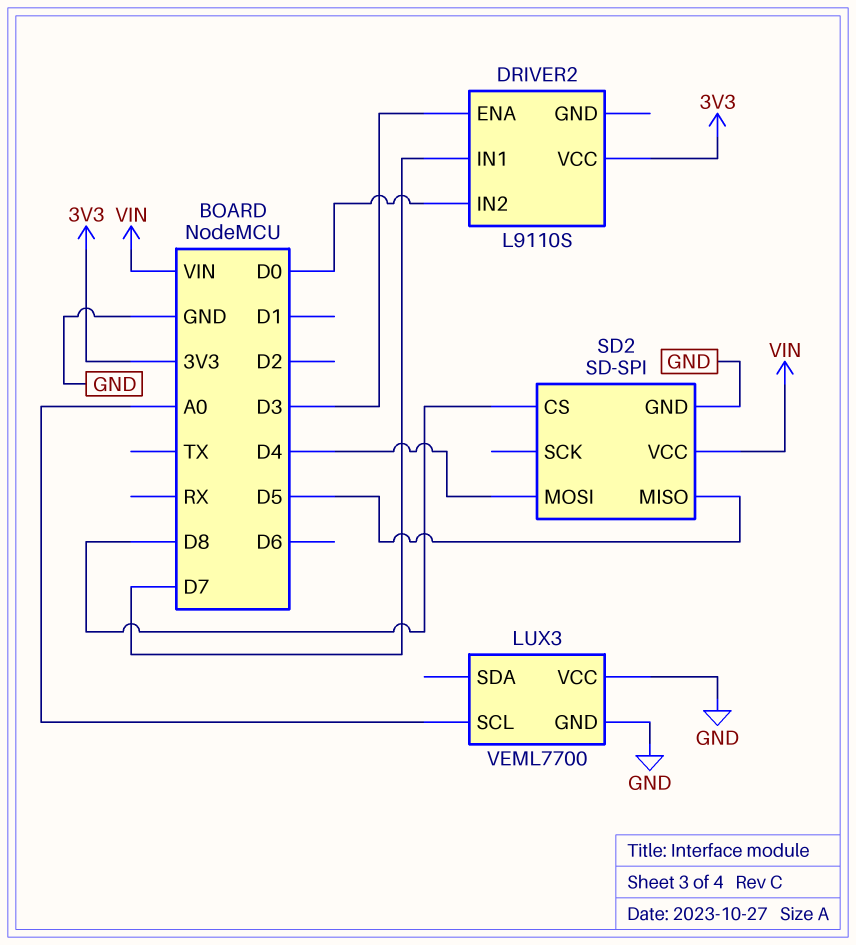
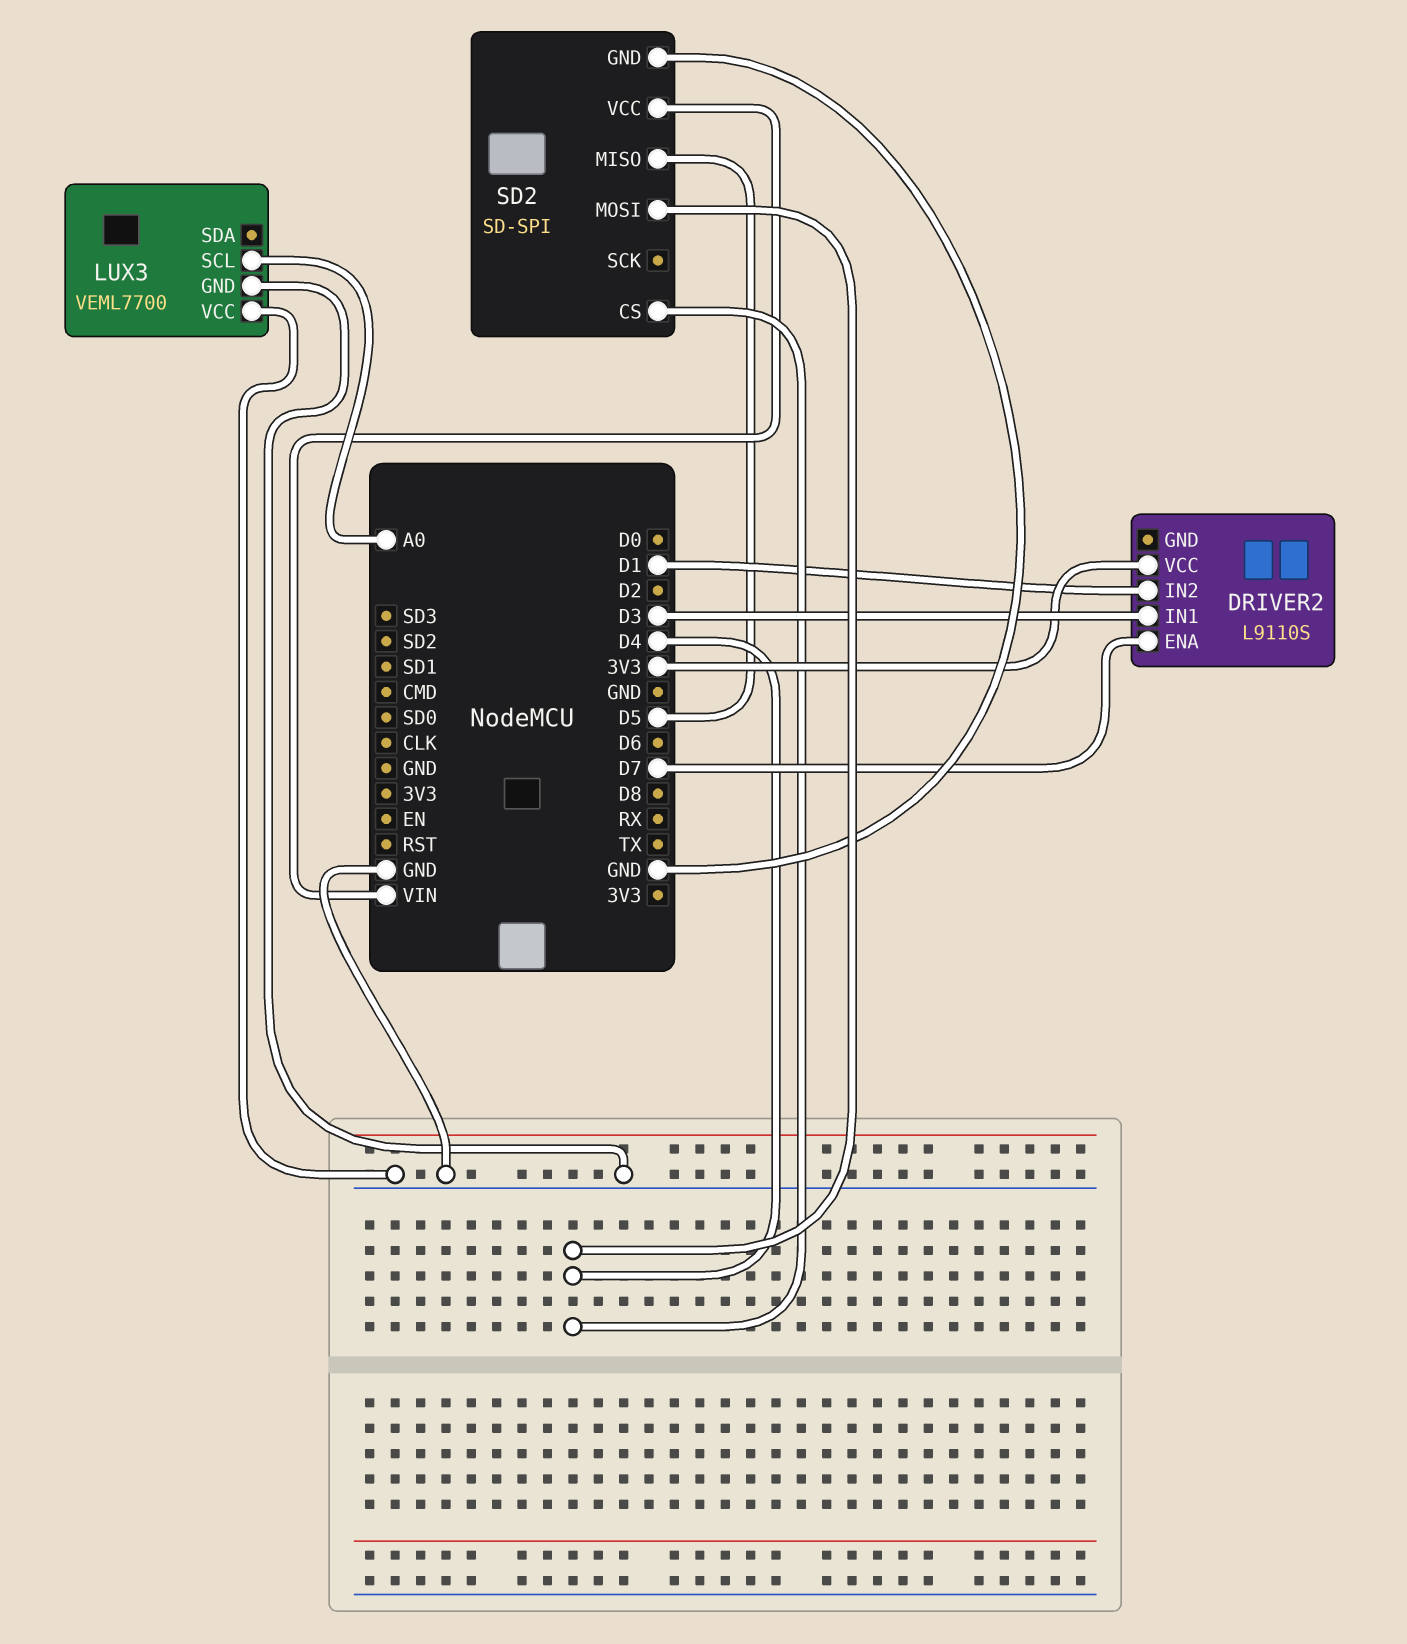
DRIVER2 pin ENA: D3 -> D7
DRIVER2 pin IN1: D7 -> D3
DRIVER2 pin IN2: D0 -> D1
SD2 pin CS: D8 -> D4

